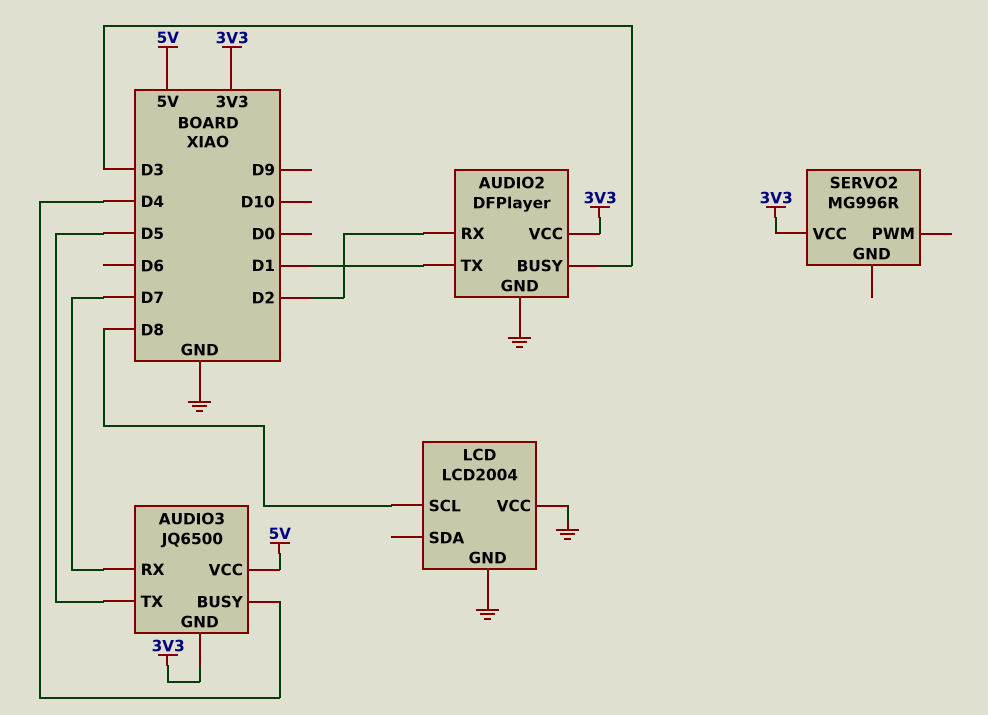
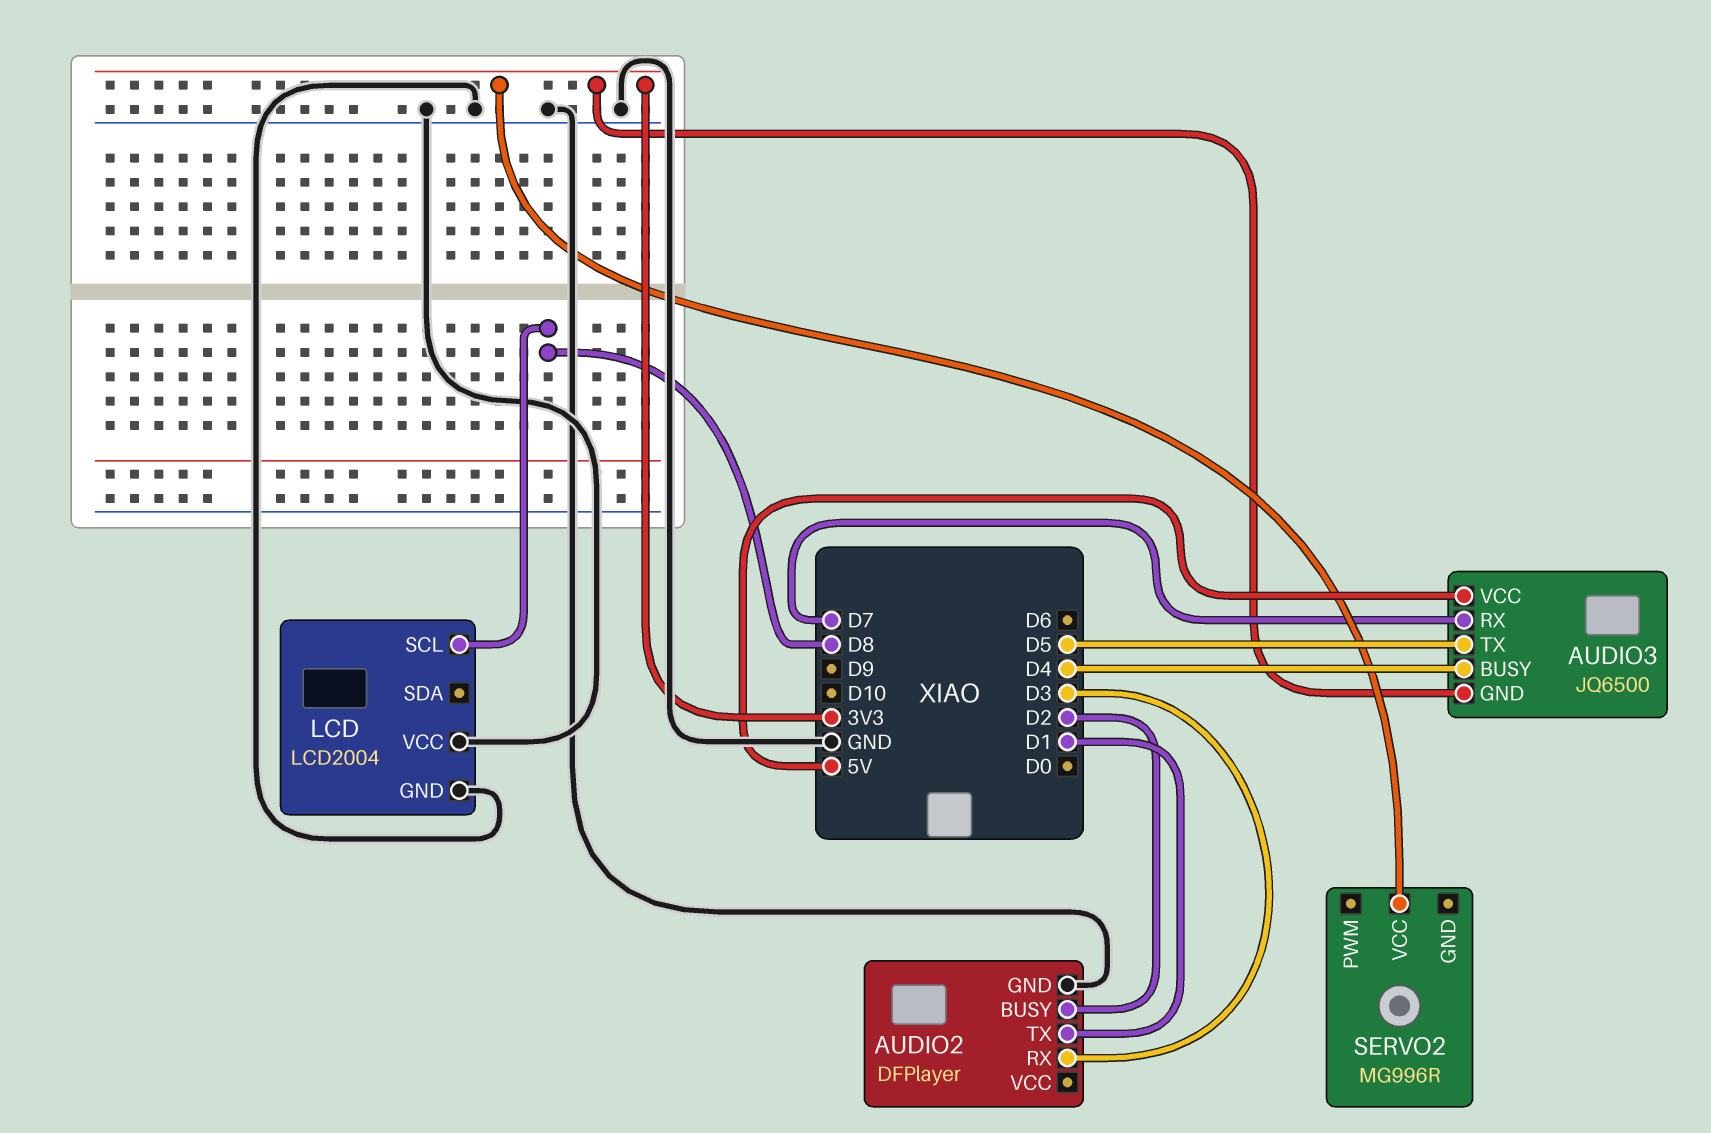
AUDIO2 pin BUSY: D3 -> D2
AUDIO2 pin RX: D2 -> D3
AUDIO2 pin VCC: 3V3 -> none

